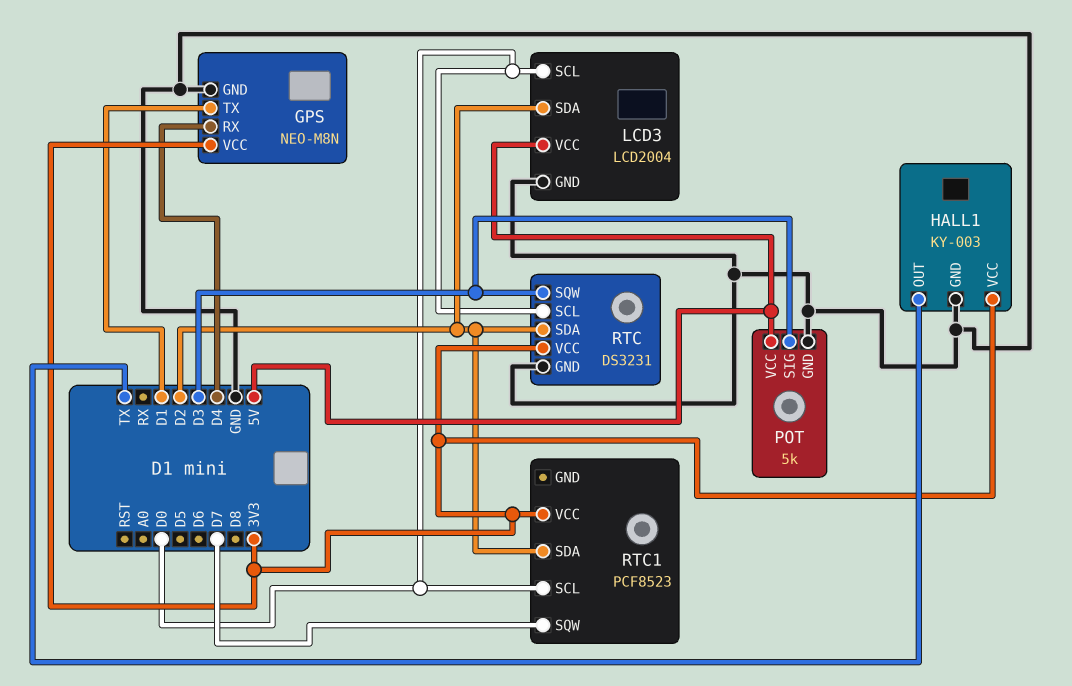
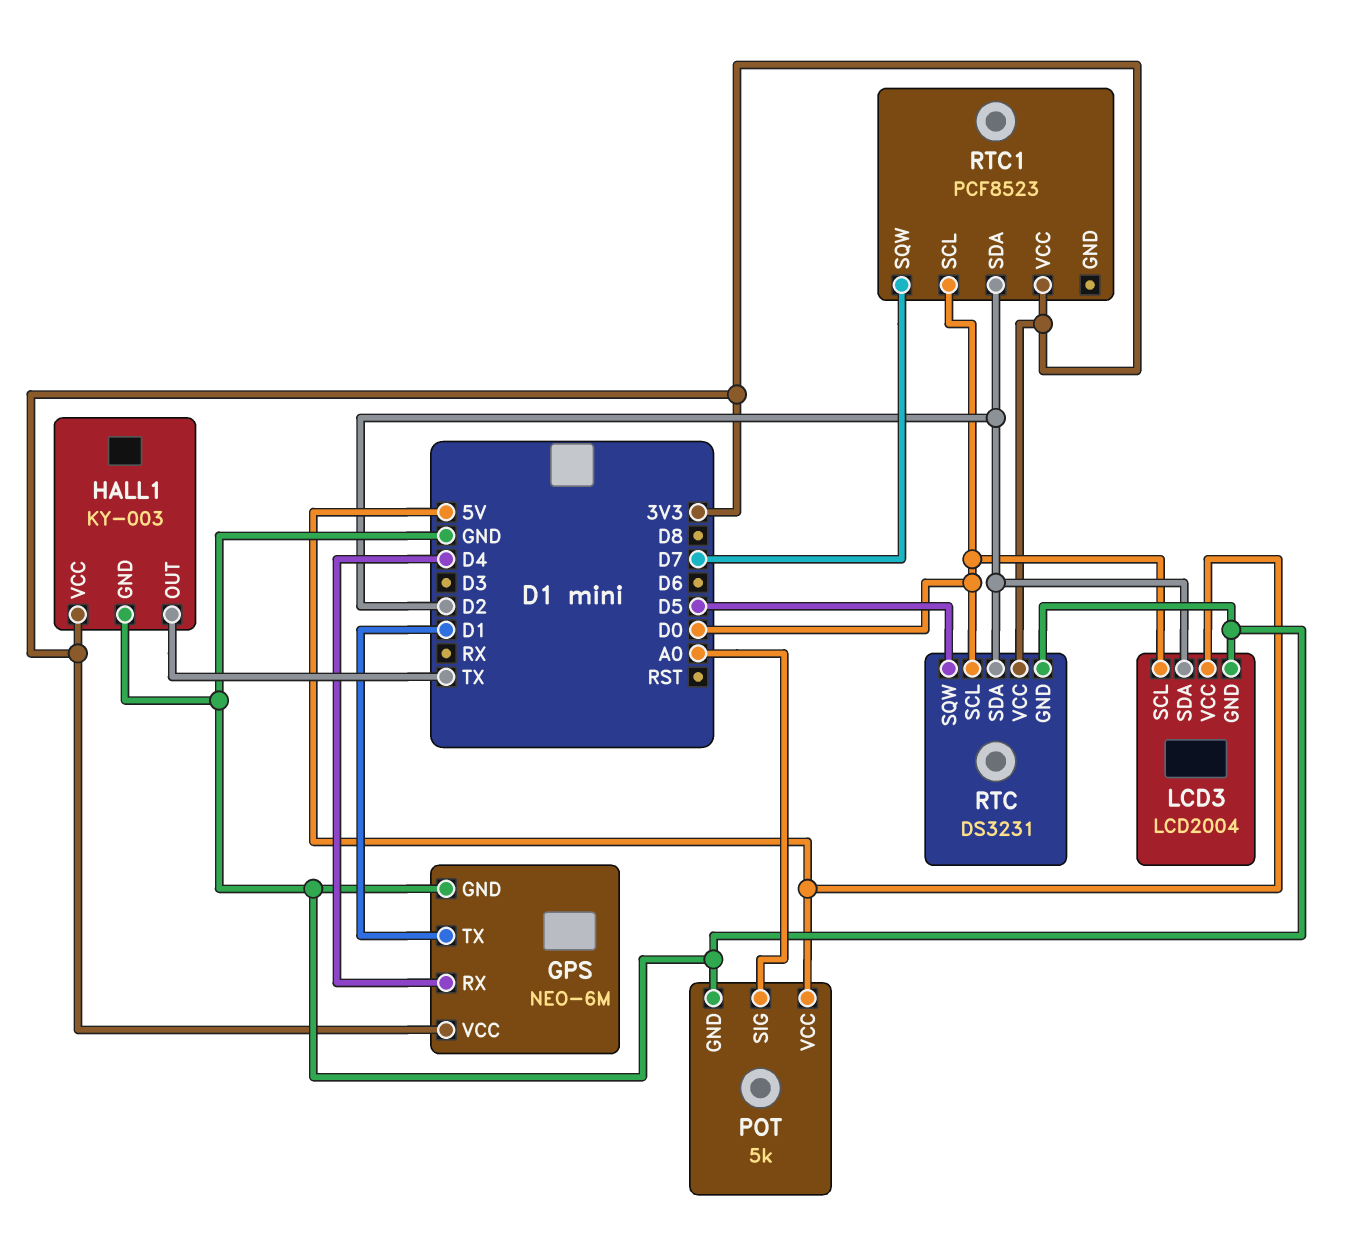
GPS: NEO-M8N -> NEO-6M
POT pin SIG: D3 -> A0
RTC pin SQW: D3 -> D5

